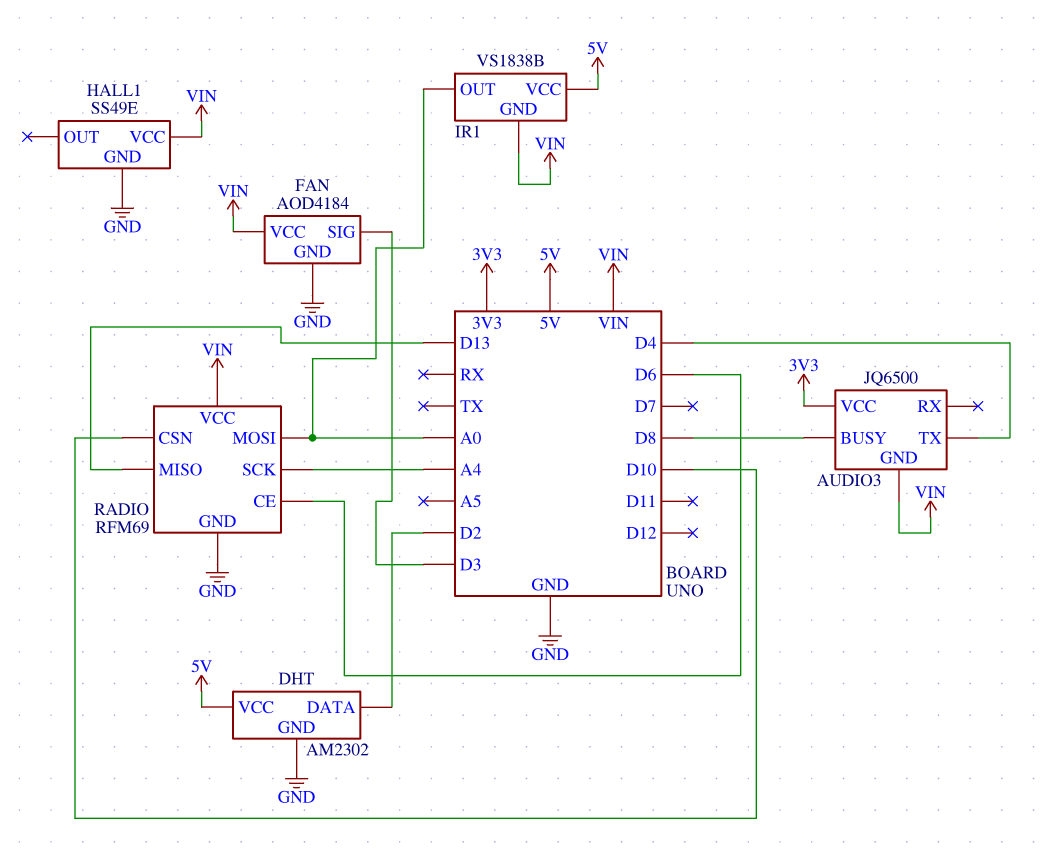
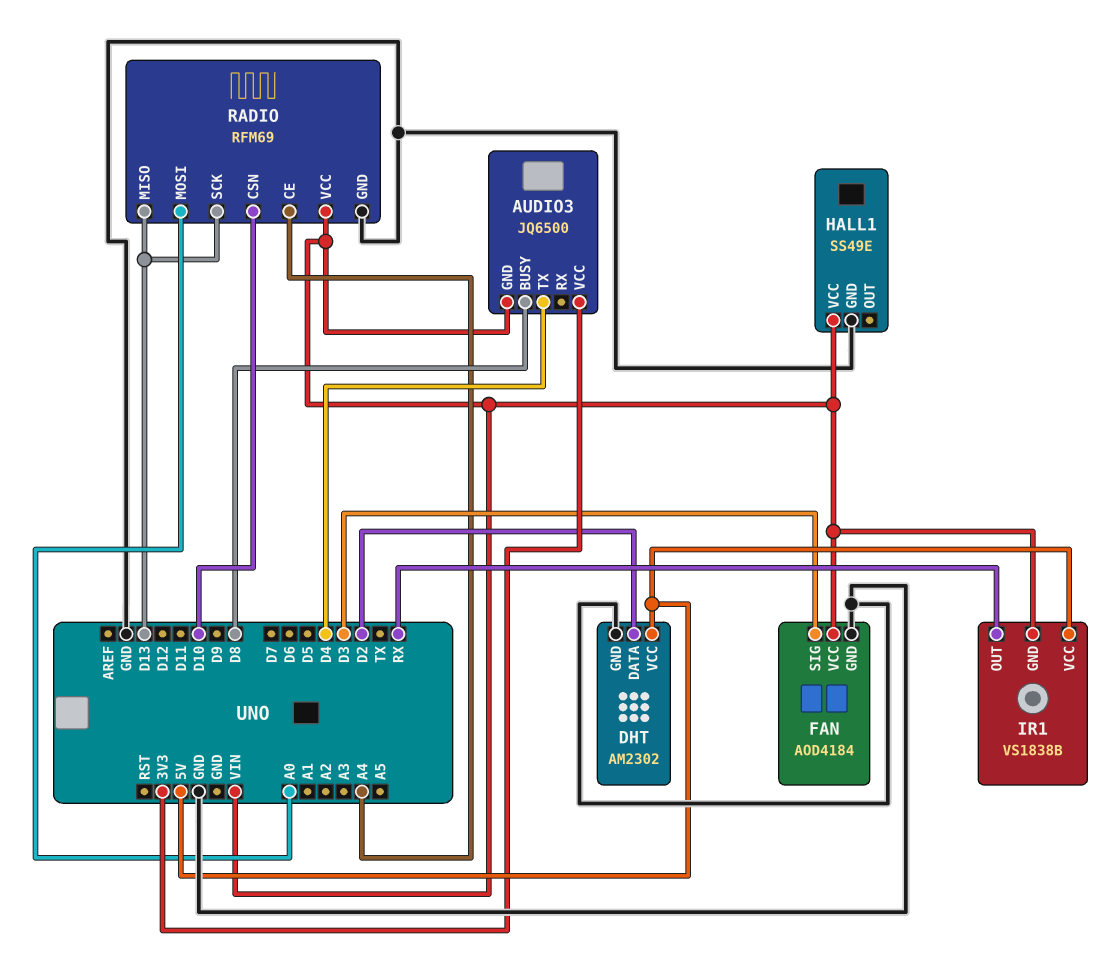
IR1 pin OUT: A0 -> RX
RADIO pin CE: D6 -> A4
RADIO pin SCK: A4 -> D13

